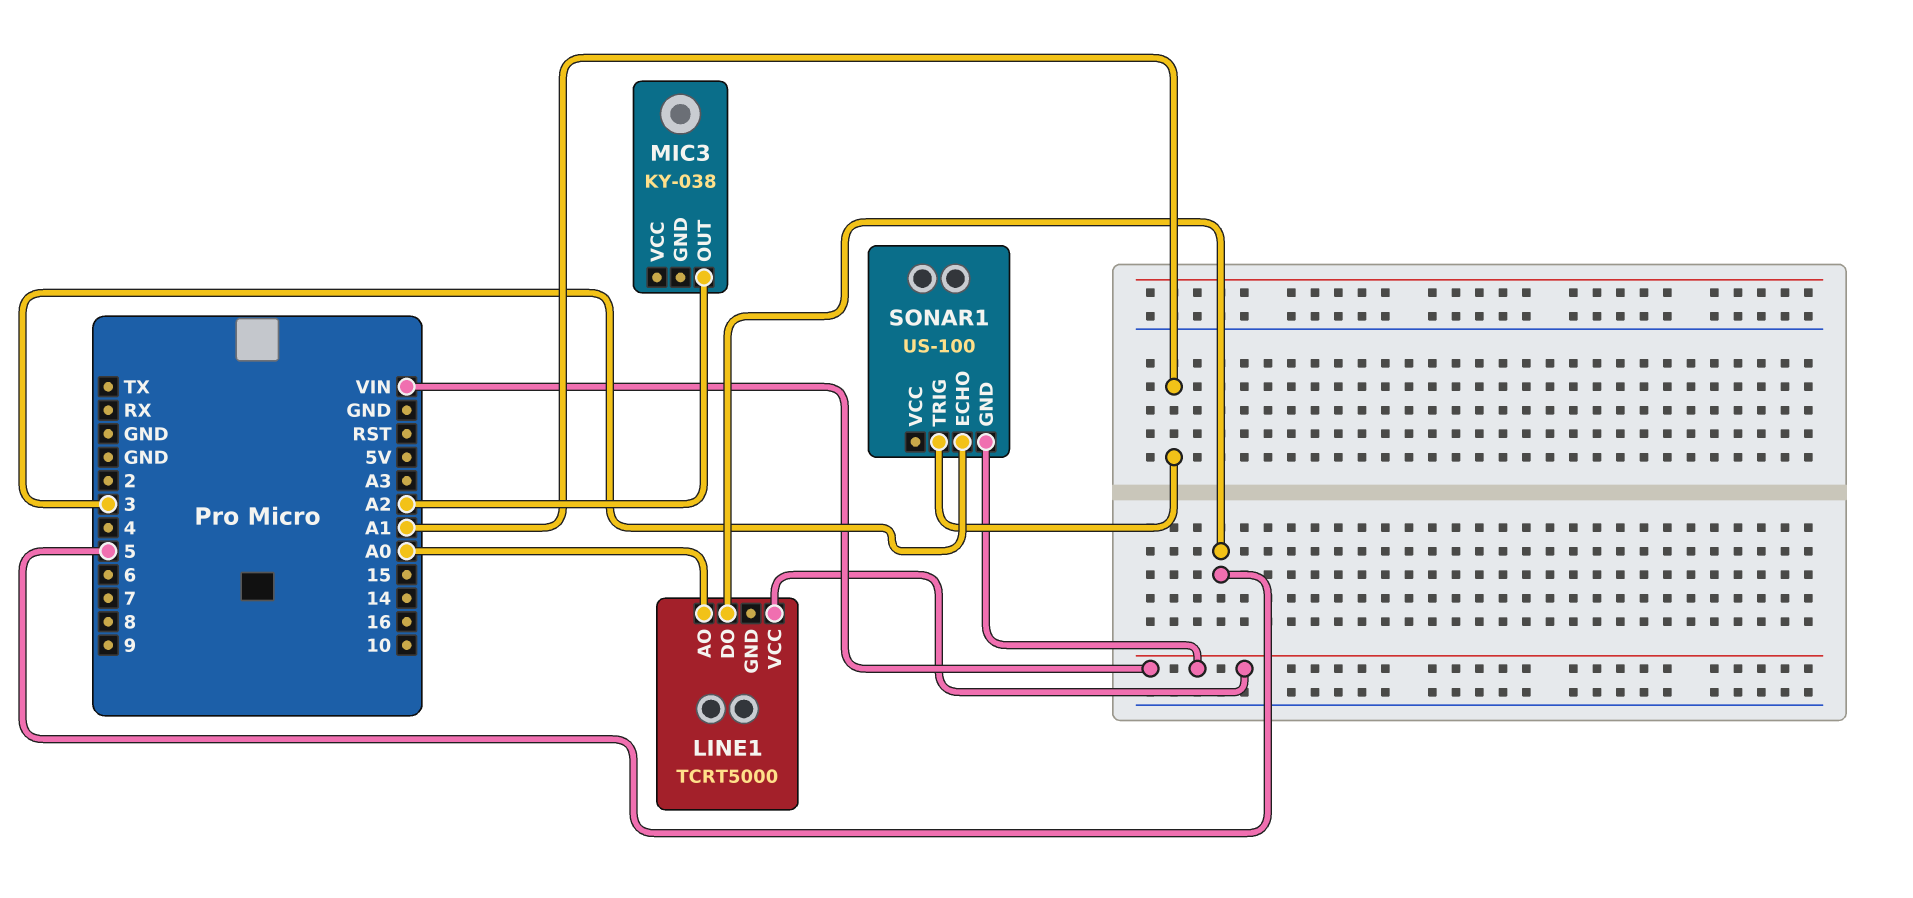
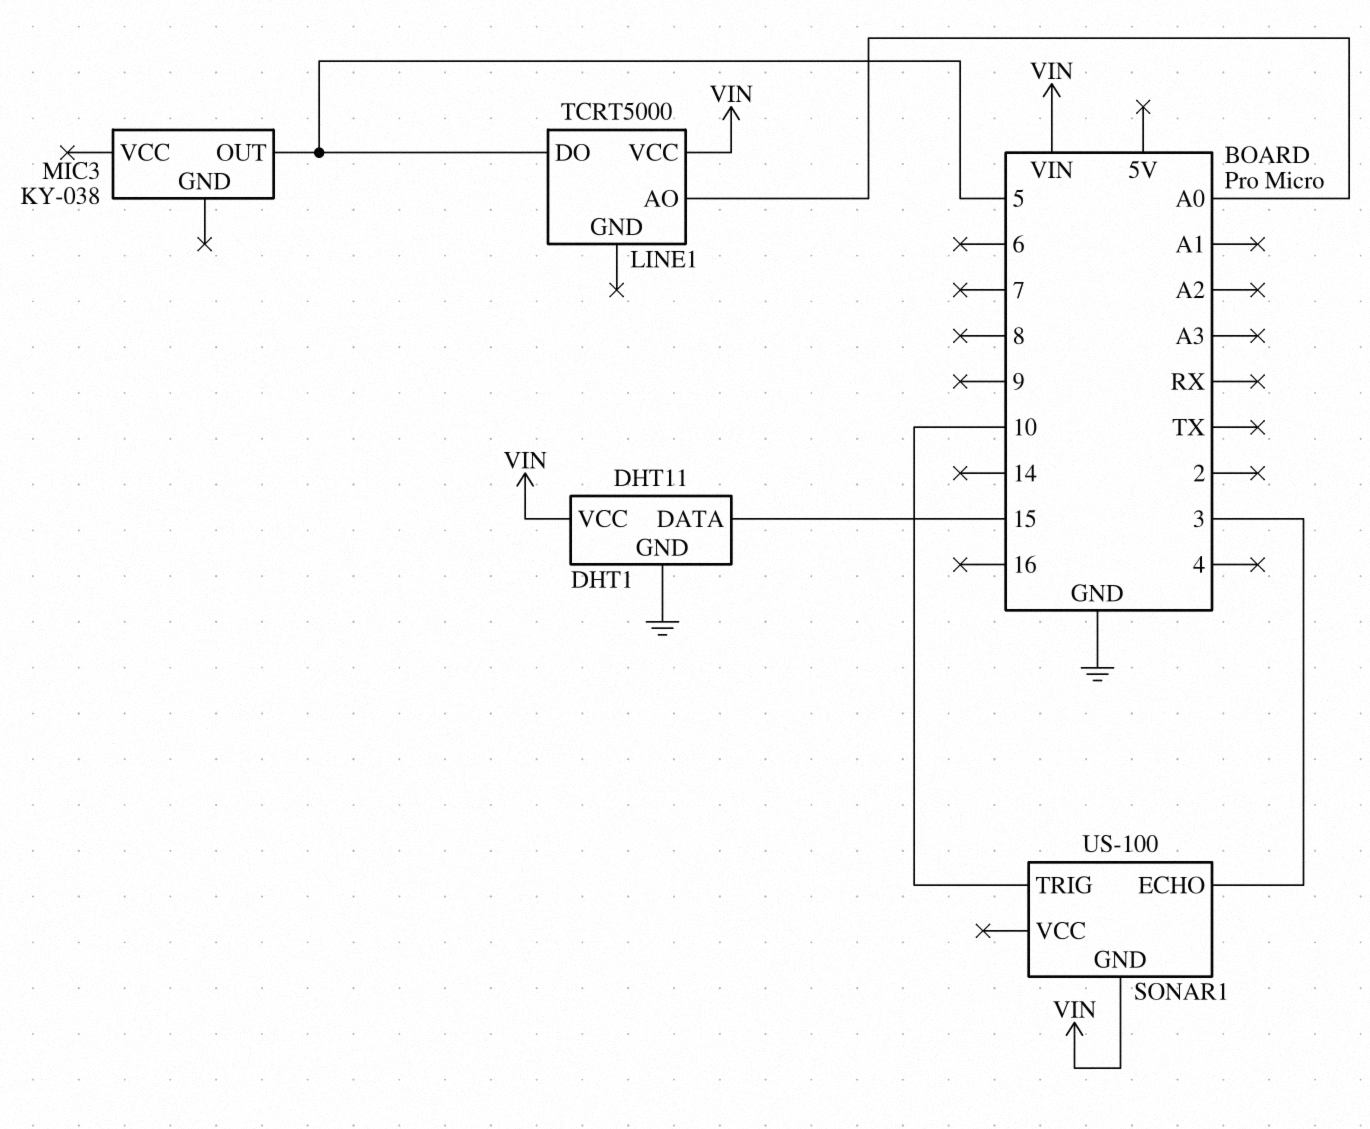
DHT1: none -> DHT11
DHT1 pin DATA: none -> 15
DHT1 pin GND: none -> GND
DHT1 pin VCC: none -> VIN
MIC3 pin OUT: A2 -> 5
SONAR1 pin TRIG: A1 -> 10

